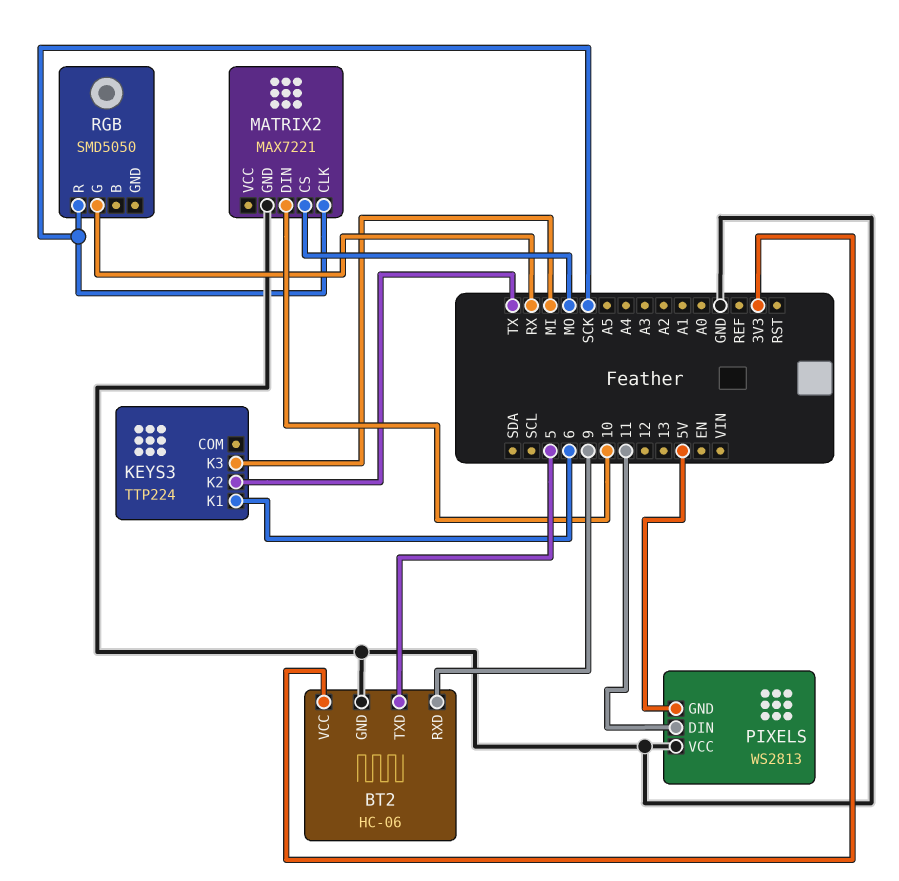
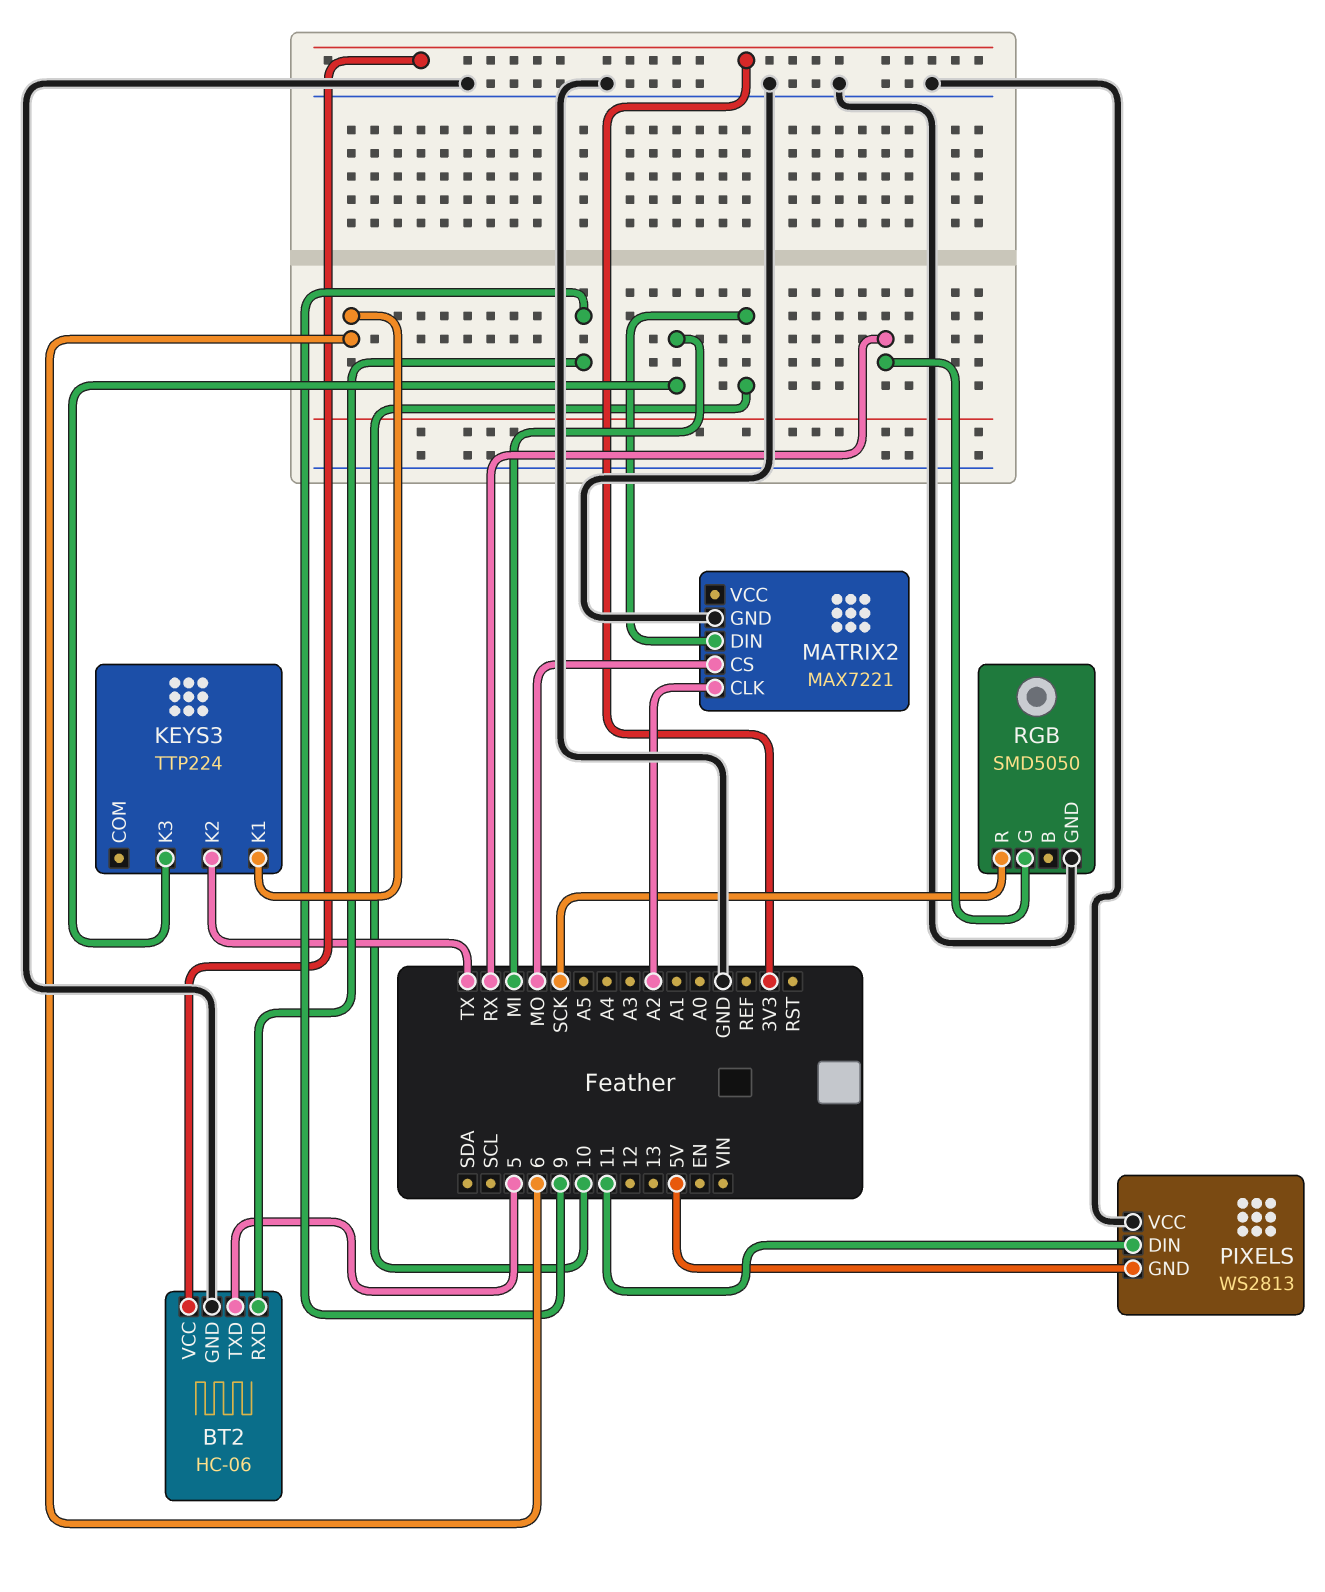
MATRIX2 pin CLK: SCK -> A2
RGB pin GND: none -> GND

